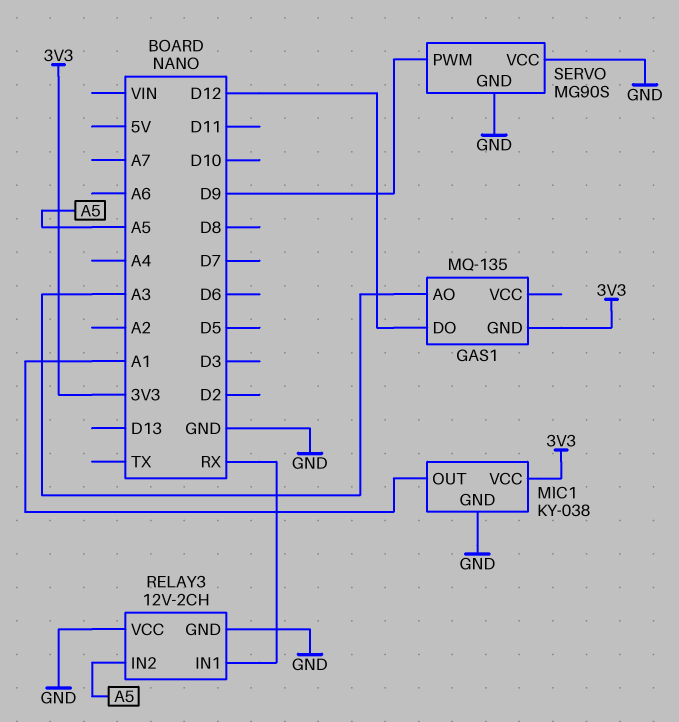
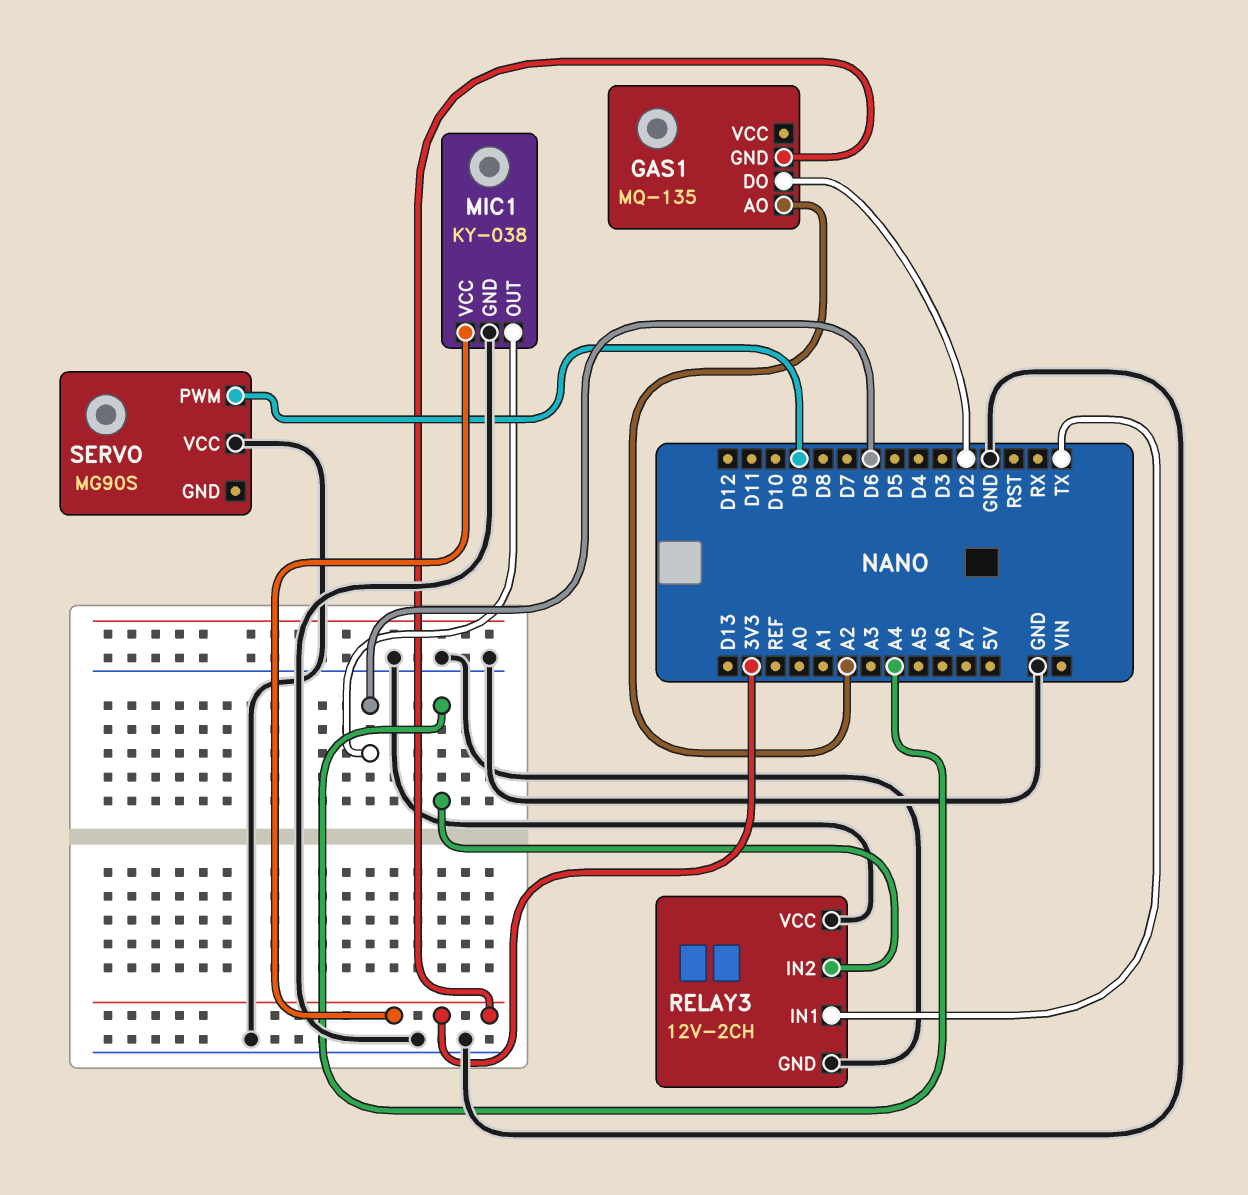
GAS1 pin AO: A3 -> A2
GAS1 pin DO: D12 -> D2
MIC1 pin OUT: A1 -> D6
RELAY3 pin IN1: RX -> TX
RELAY3 pin IN2: A5 -> A4
SERVO pin GND: GND -> none

